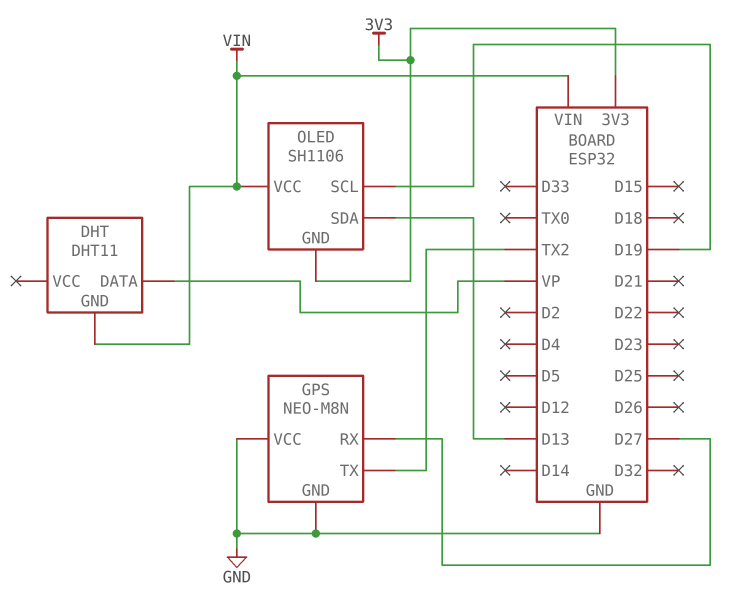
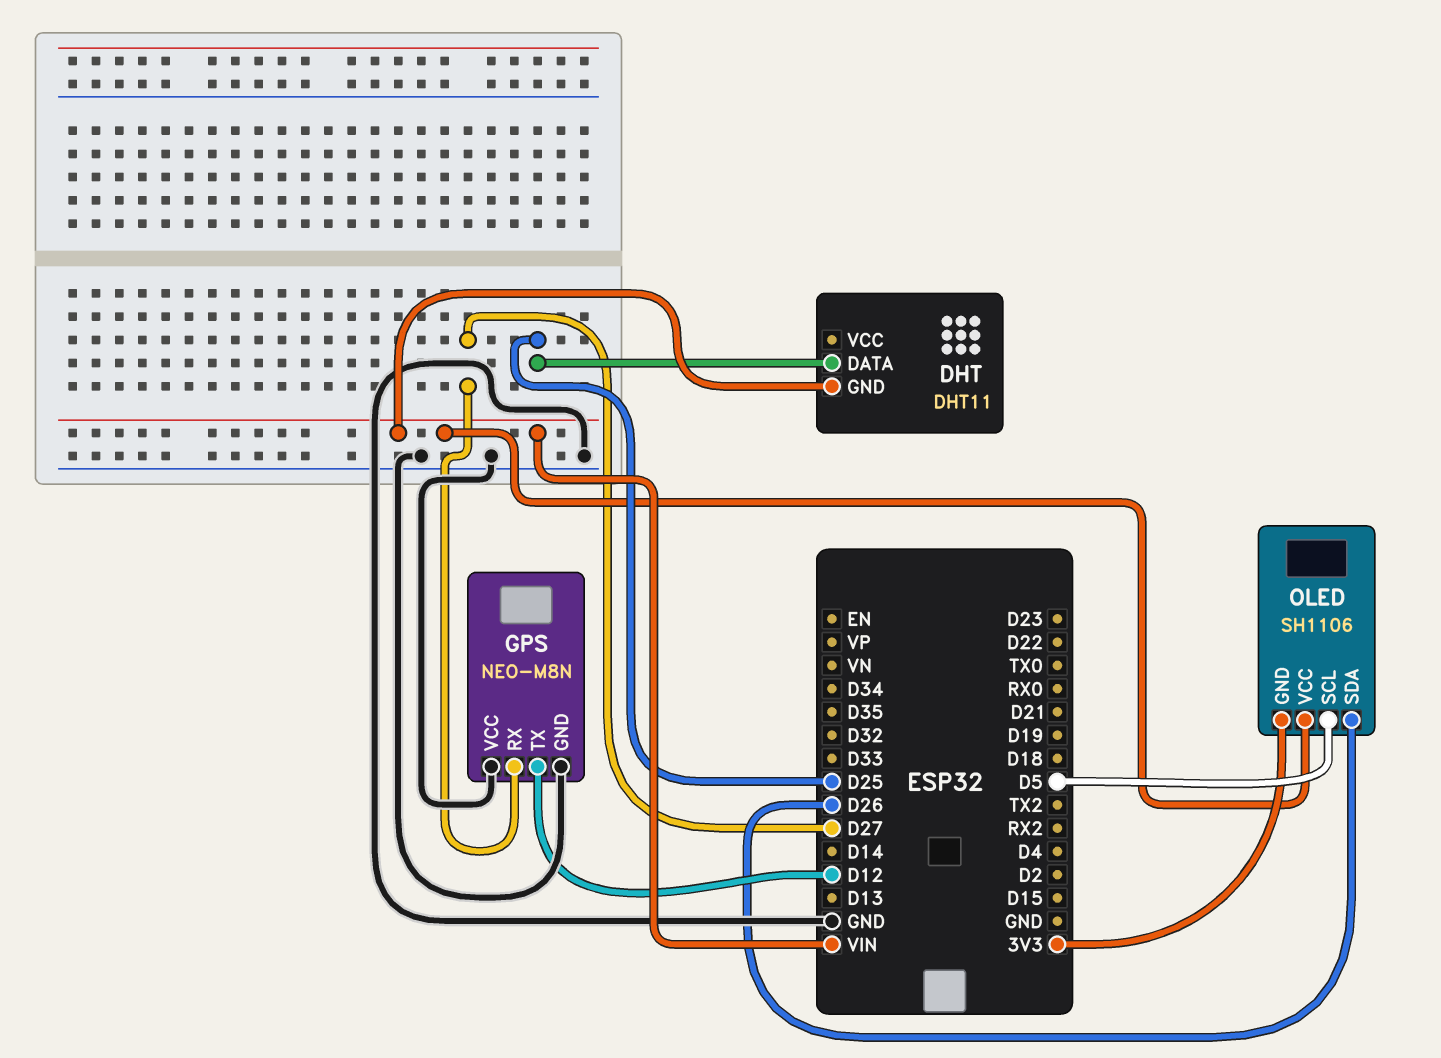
DHT pin DATA: VP -> D25
GPS pin TX: TX2 -> D12
OLED pin SCL: D19 -> D5
OLED pin SDA: D13 -> D26

